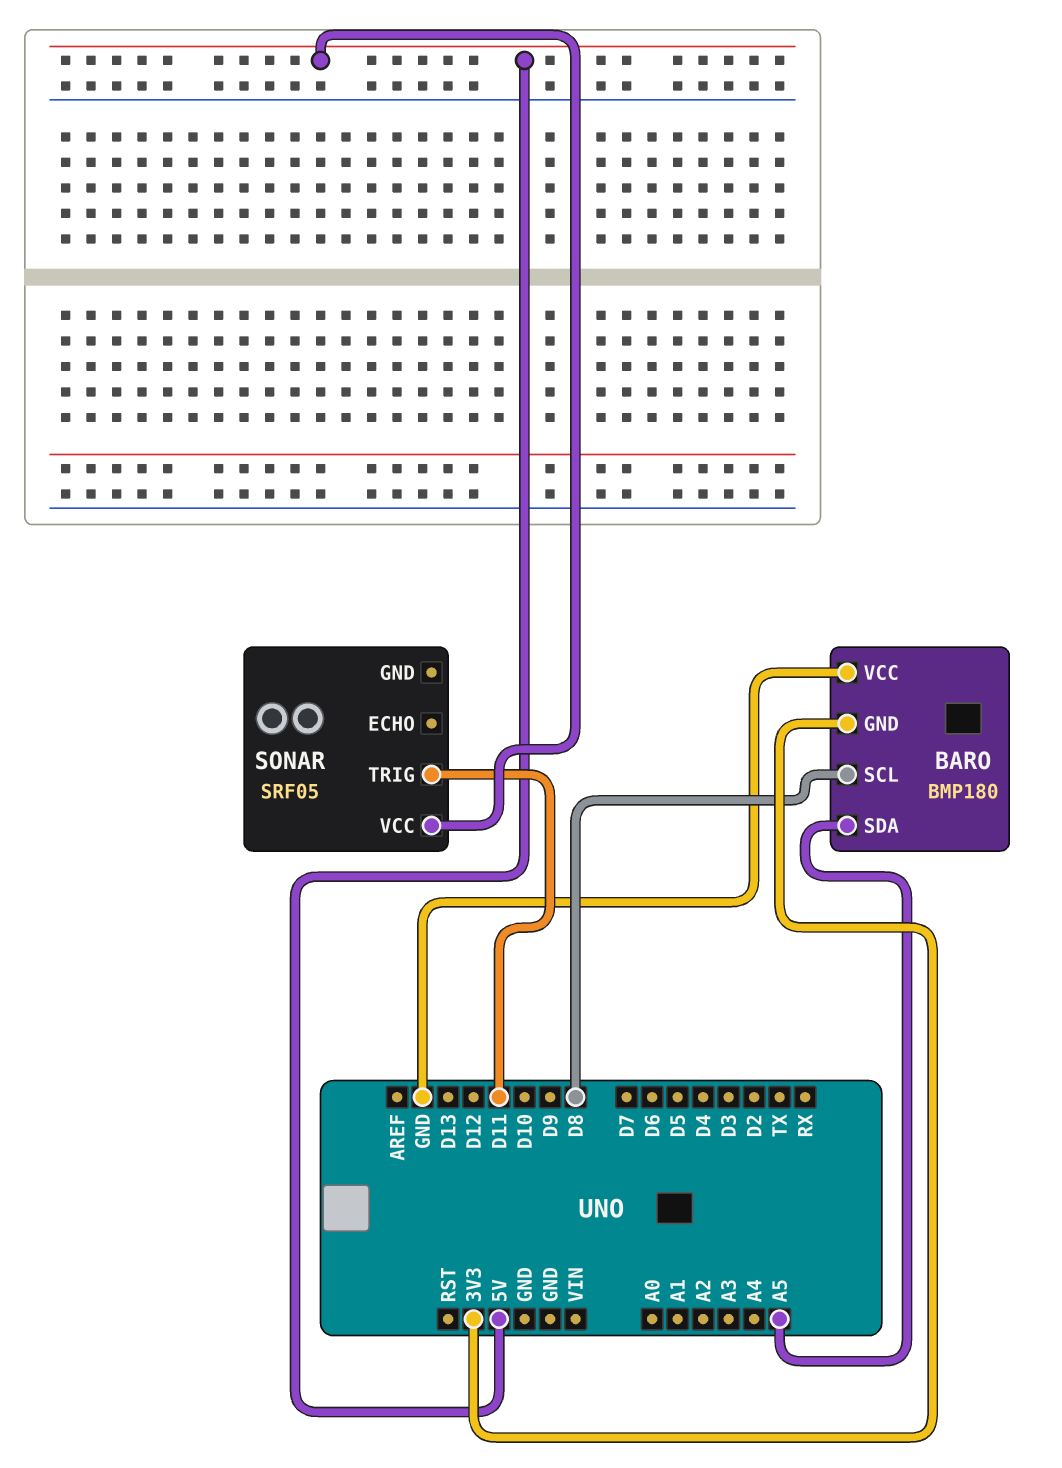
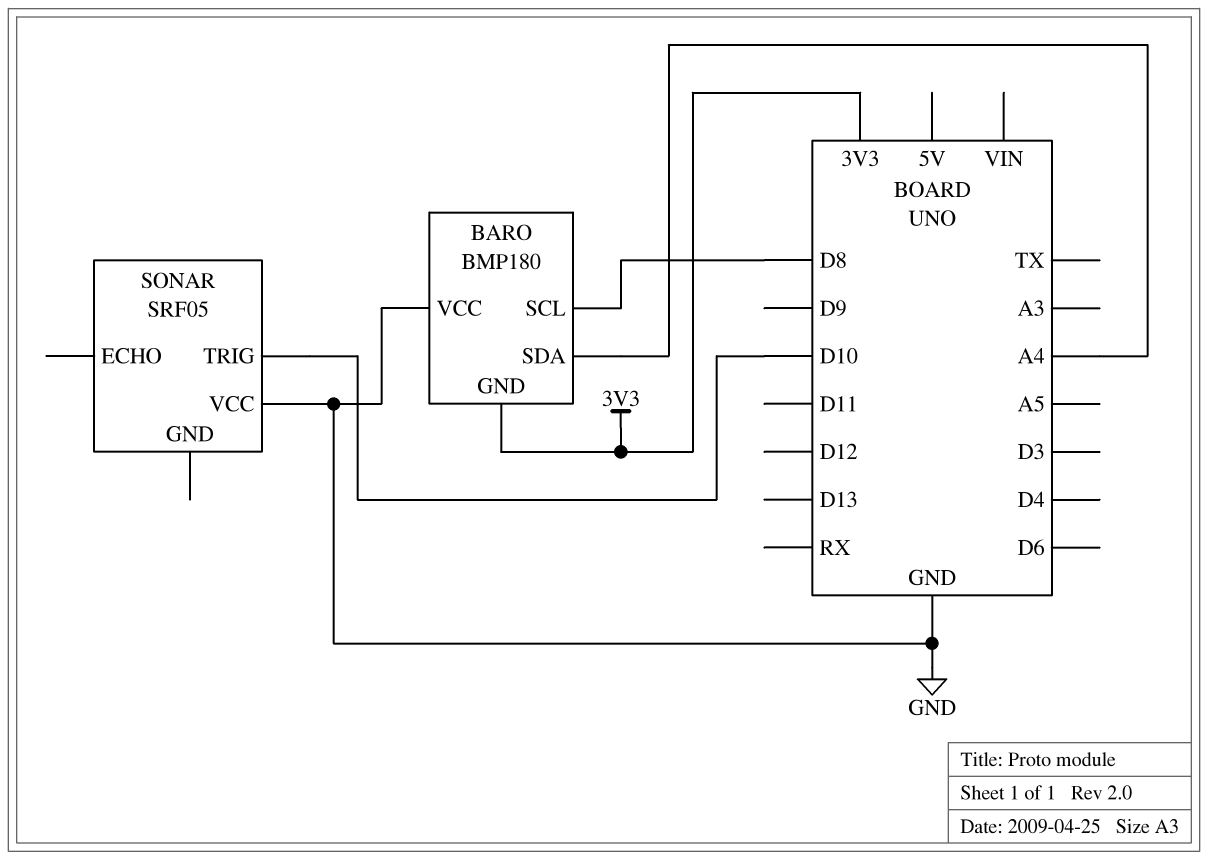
BARO pin SDA: A5 -> A4
SONAR pin TRIG: D11 -> D10
SONAR pin VCC: 5V -> GND

